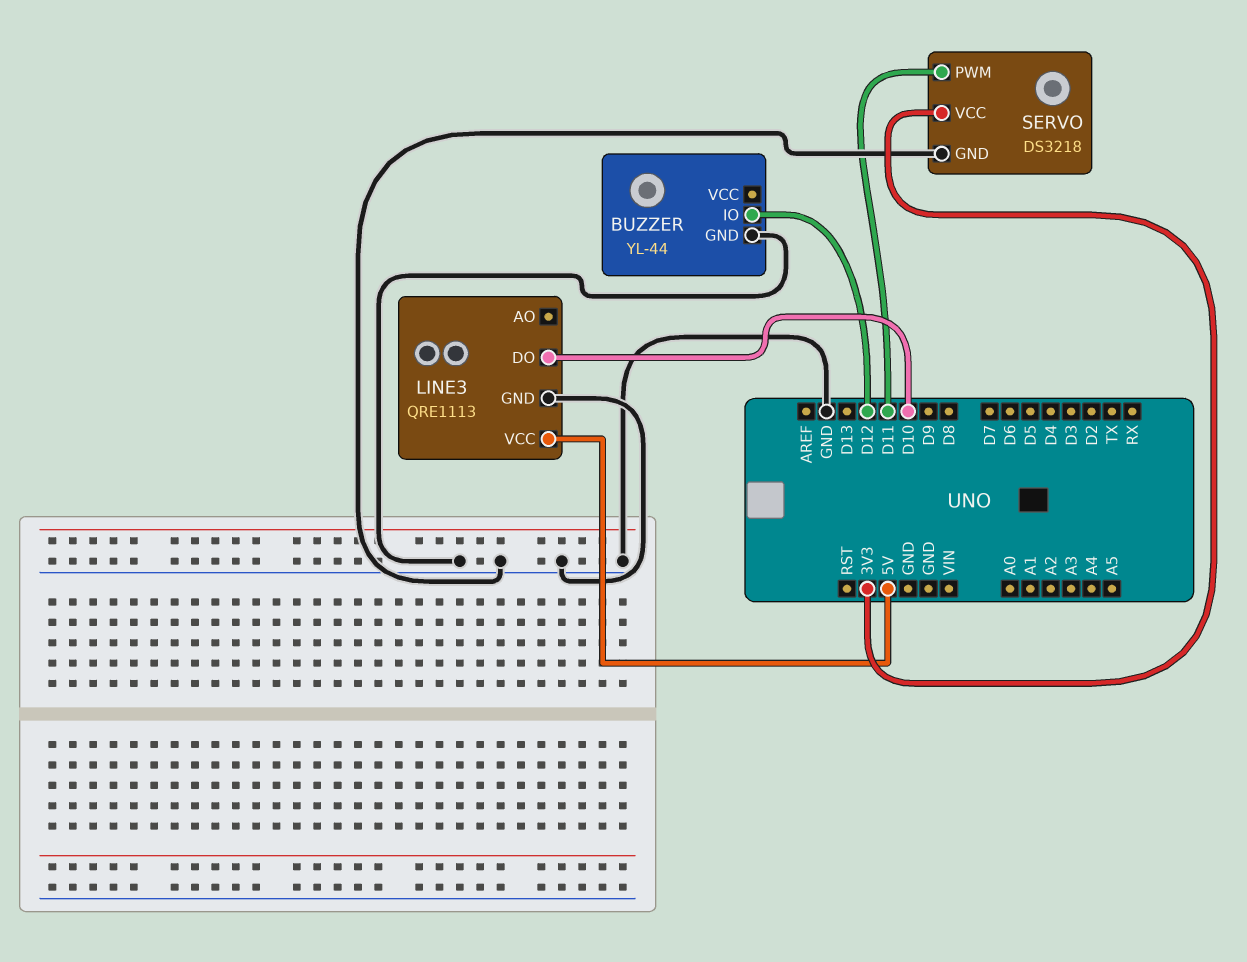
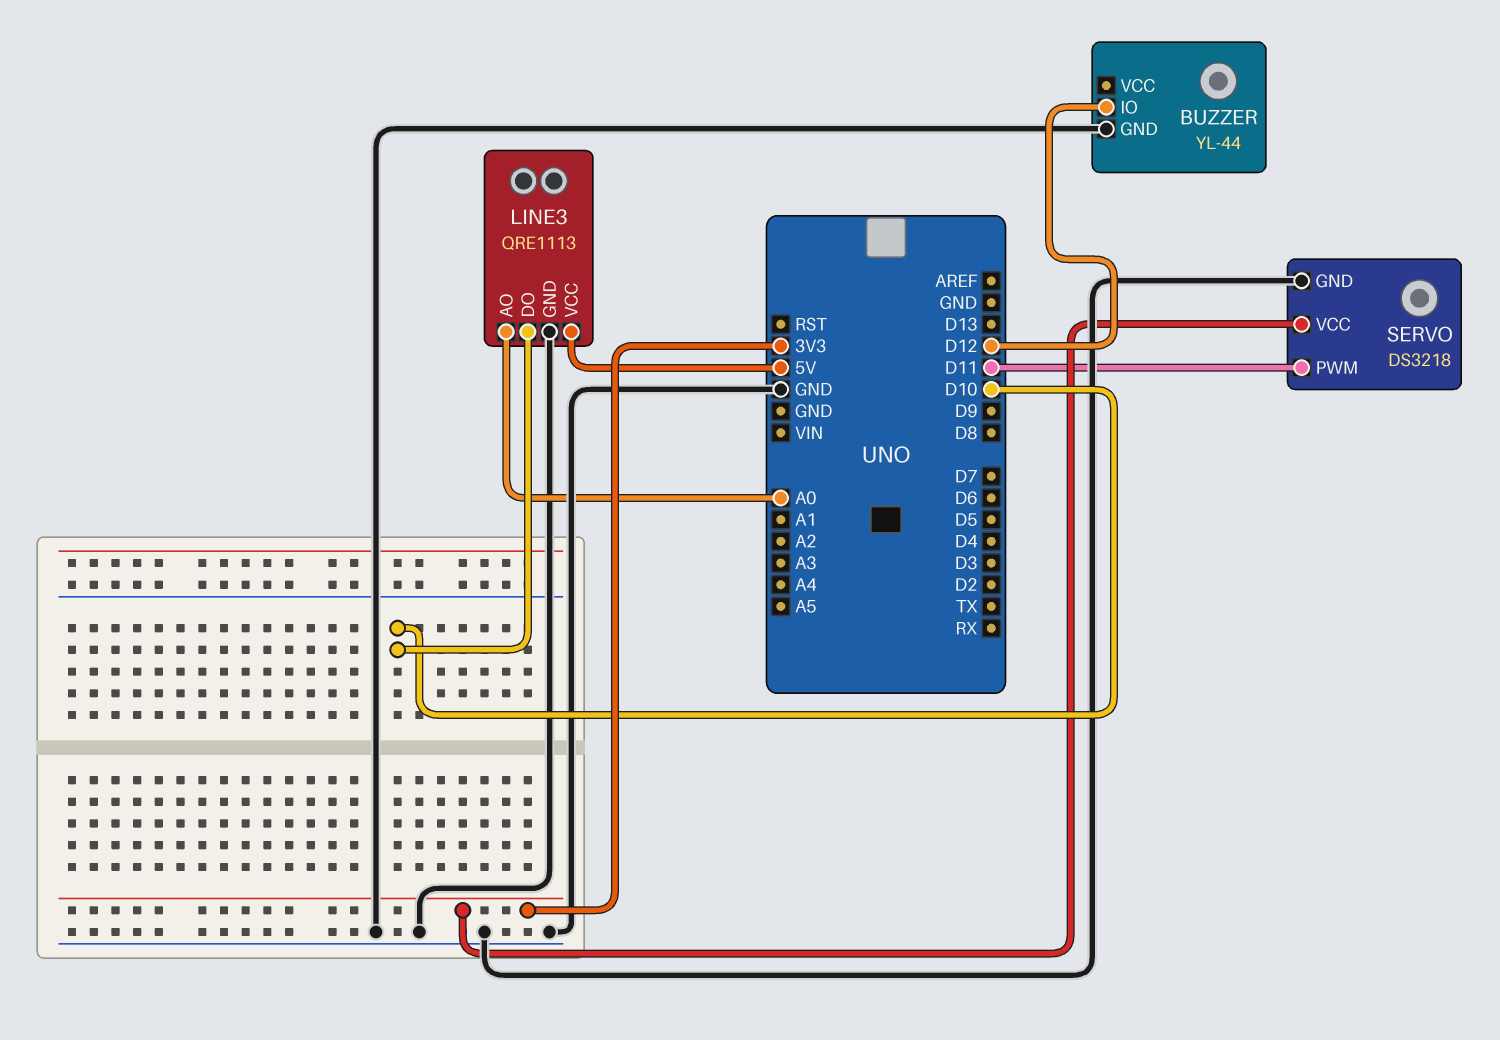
LINE3 pin AO: none -> A0

